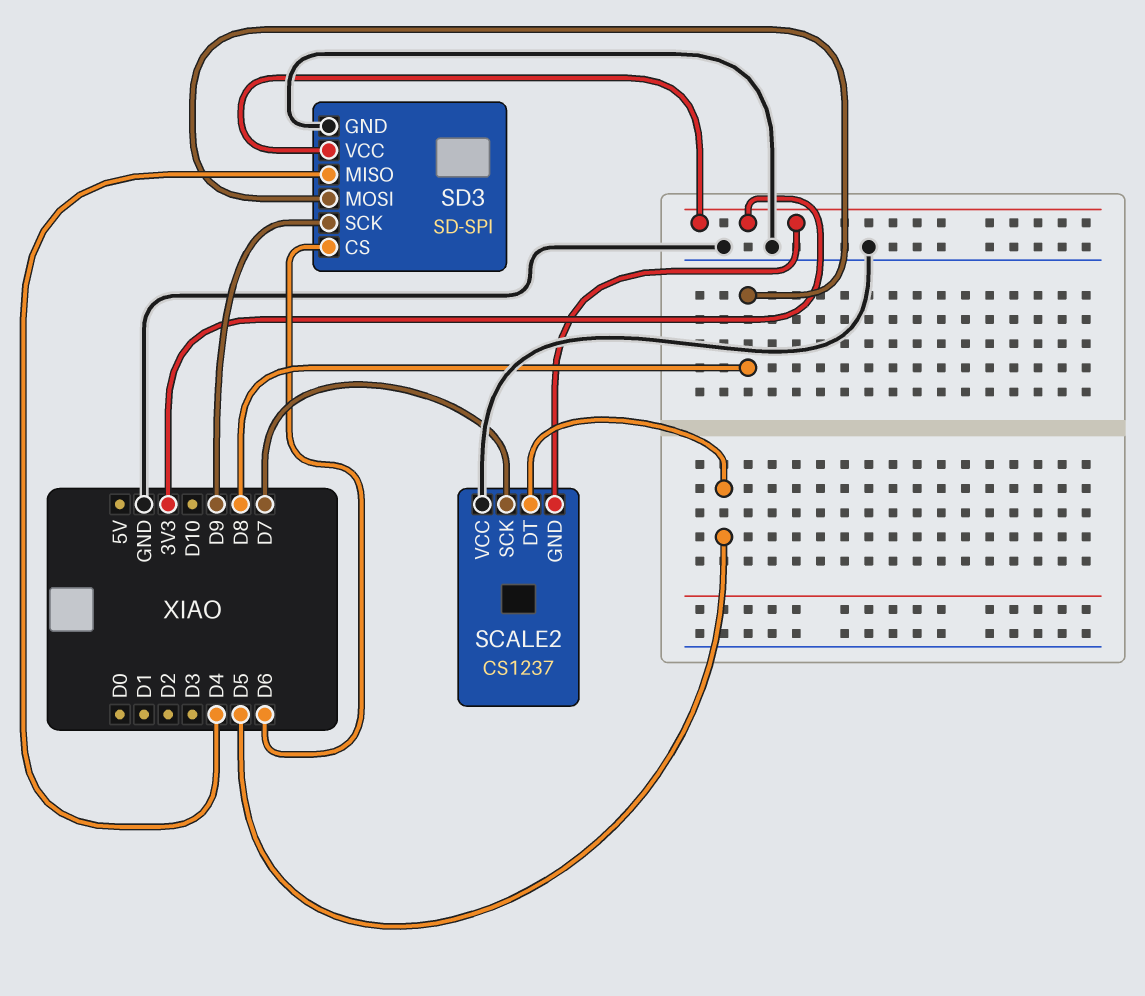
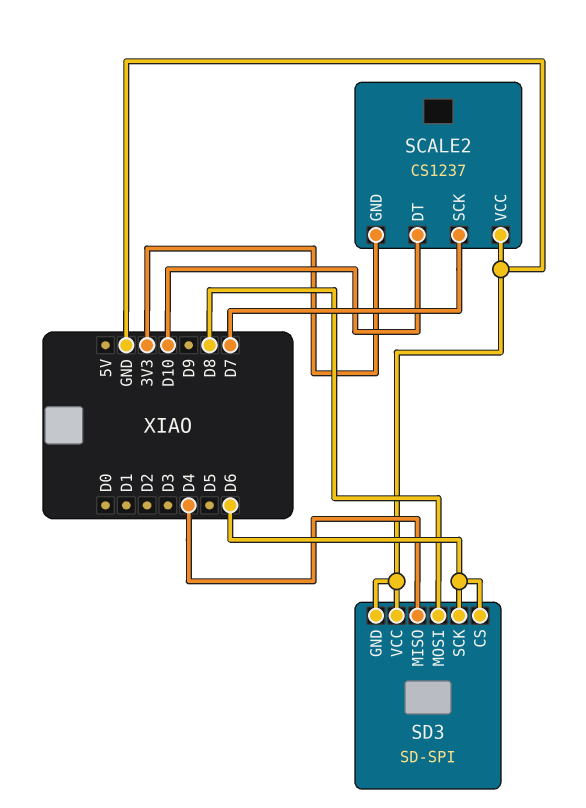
SCALE2 pin DT: D5 -> D10
SD3 pin SCK: D9 -> D6
SD3 pin VCC: 3V3 -> GND

